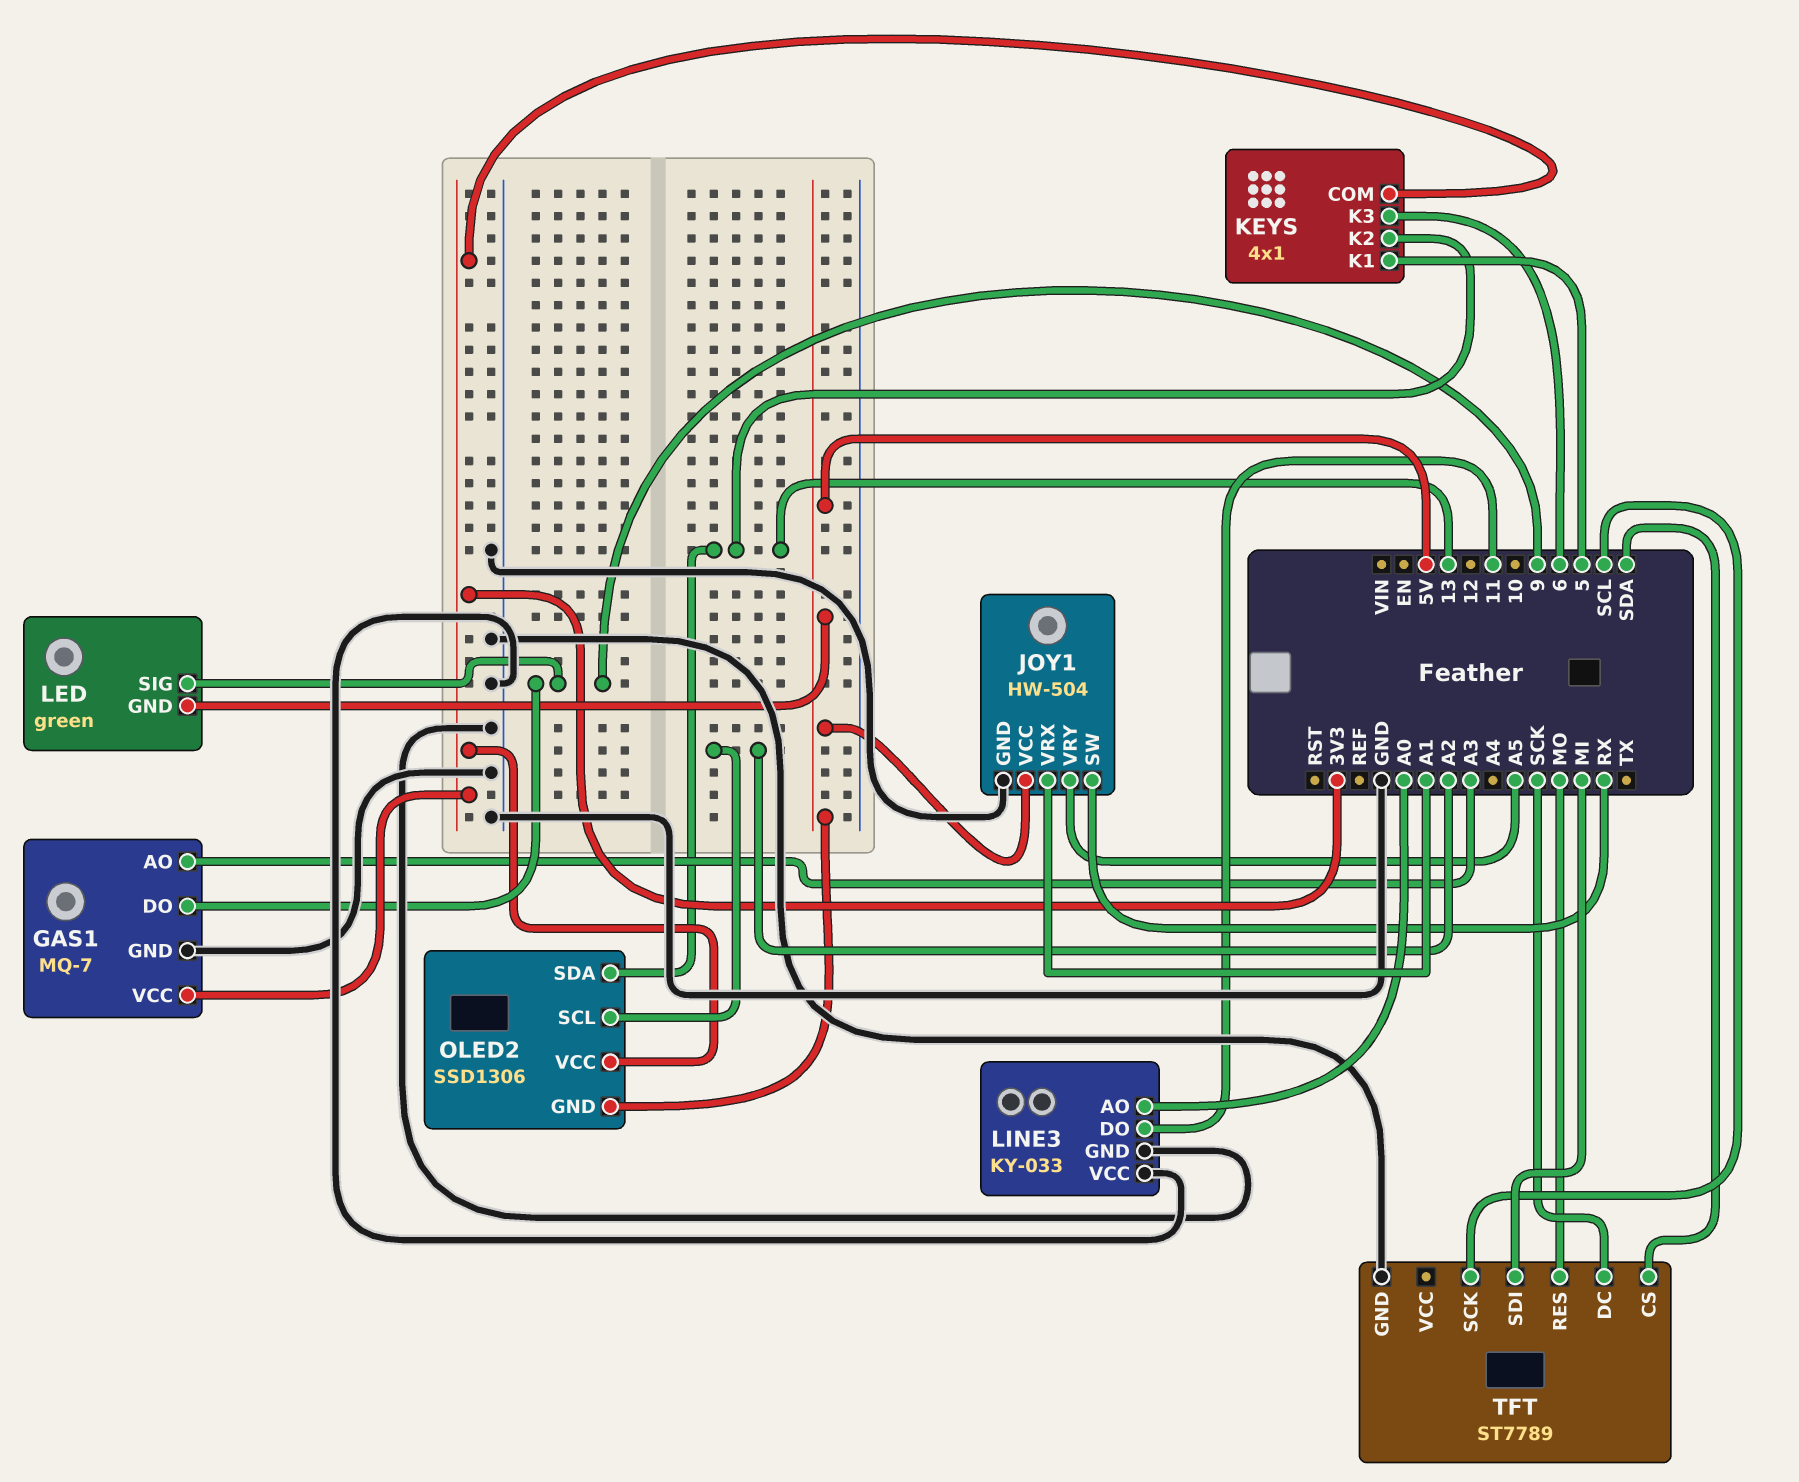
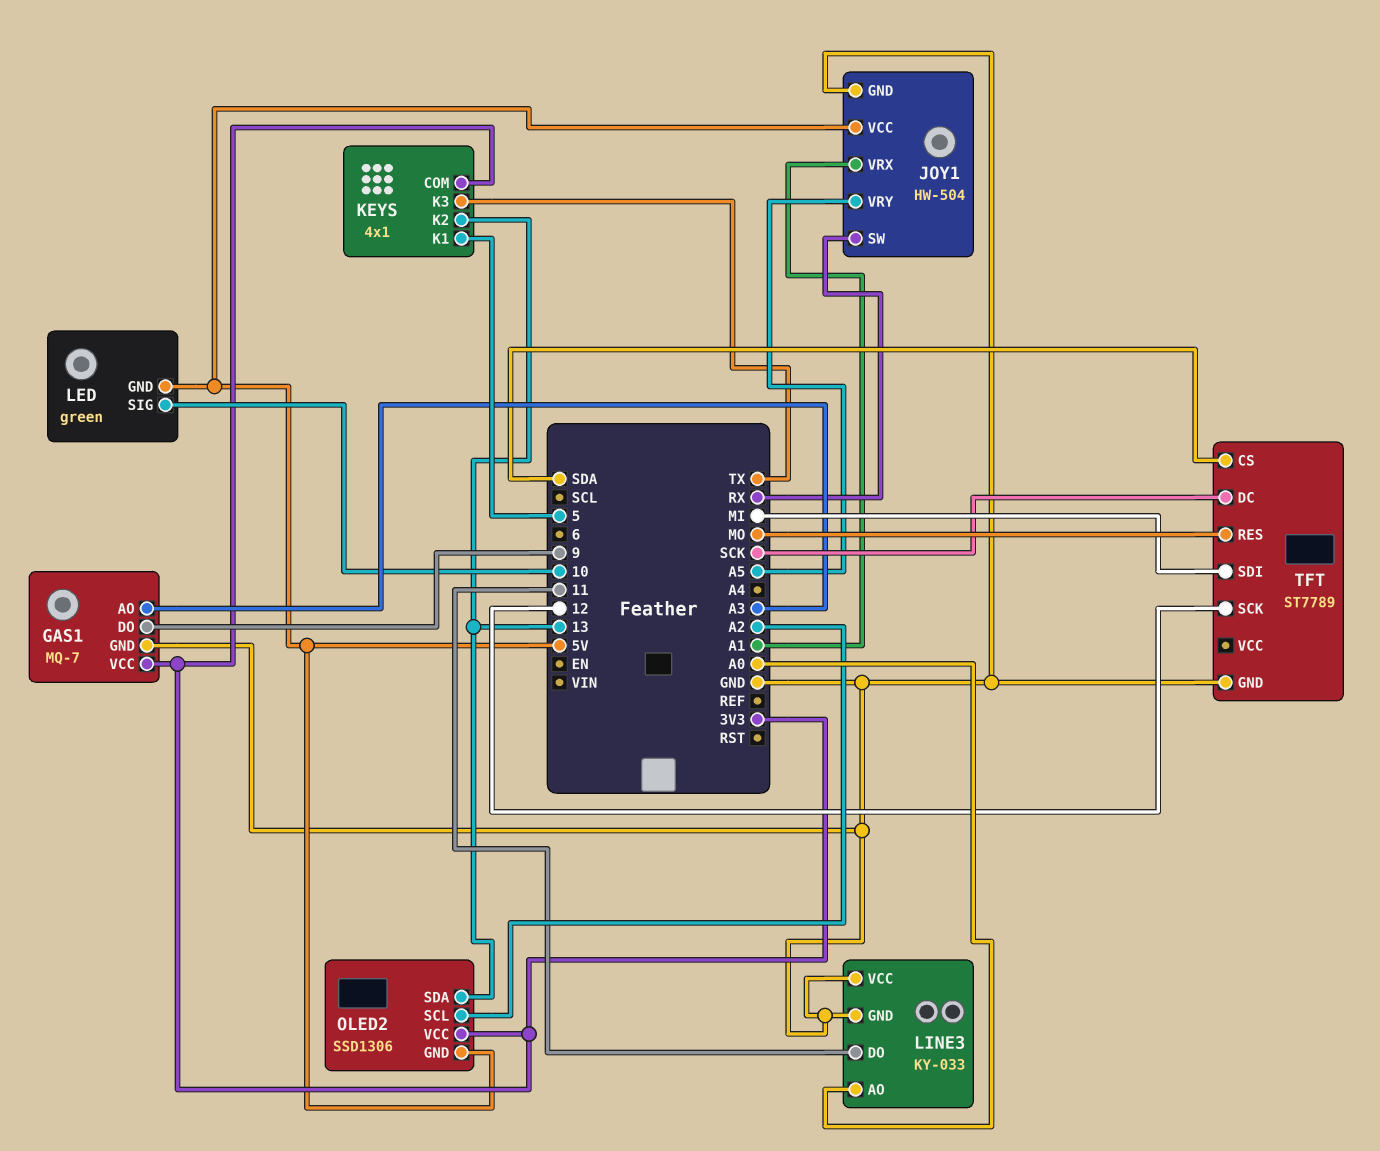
KEYS pin K3: 6 -> TX
LED pin SIG: 9 -> 10
TFT pin SCK: SCL -> 12

